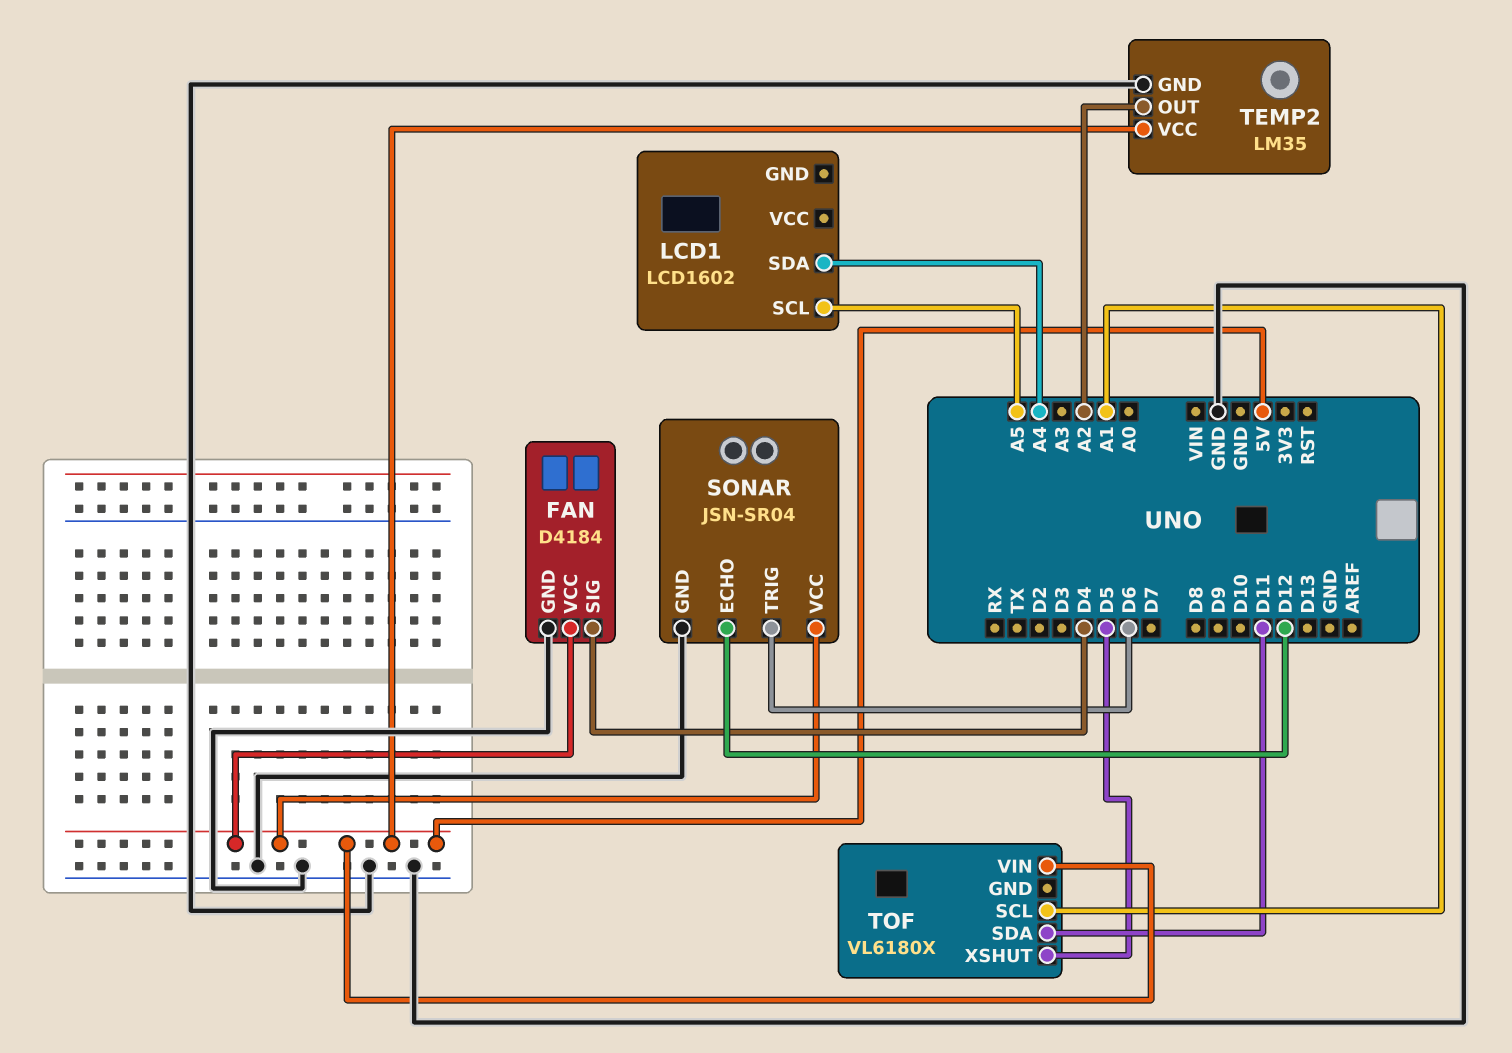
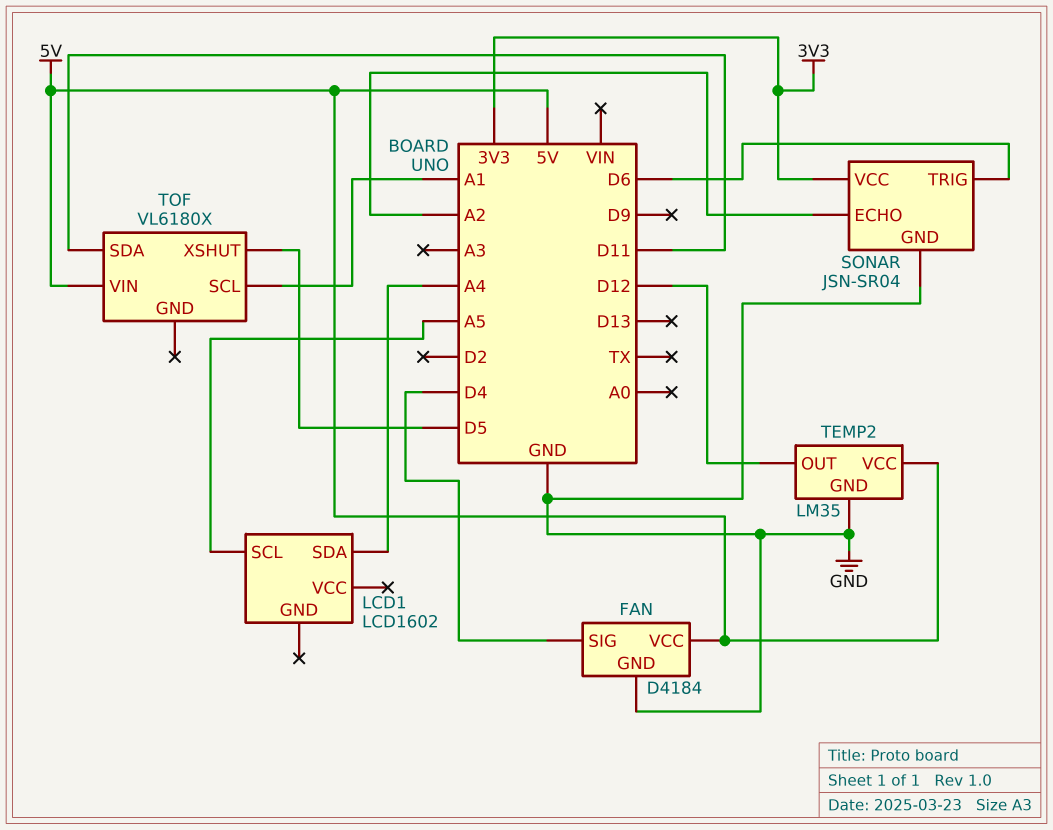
SONAR pin ECHO: D12 -> A2
SONAR pin VCC: 5V -> 3V3
TEMP2 pin OUT: A2 -> D12

